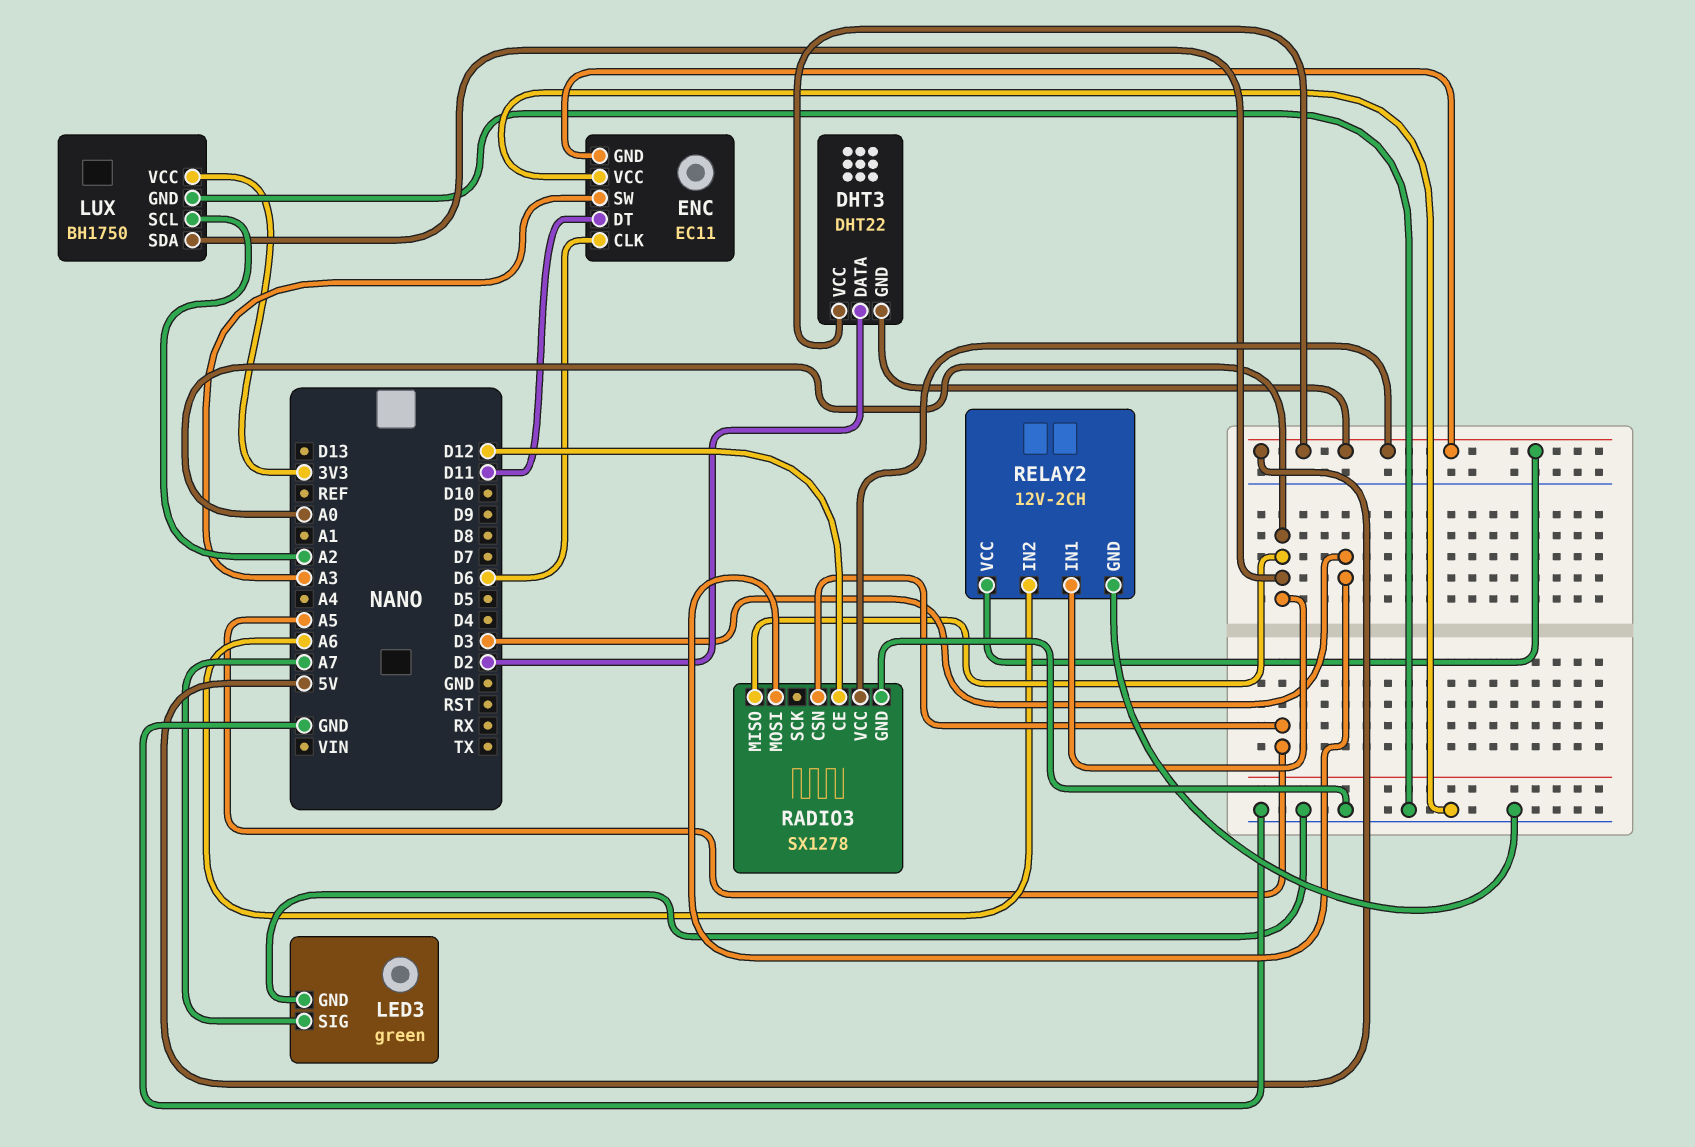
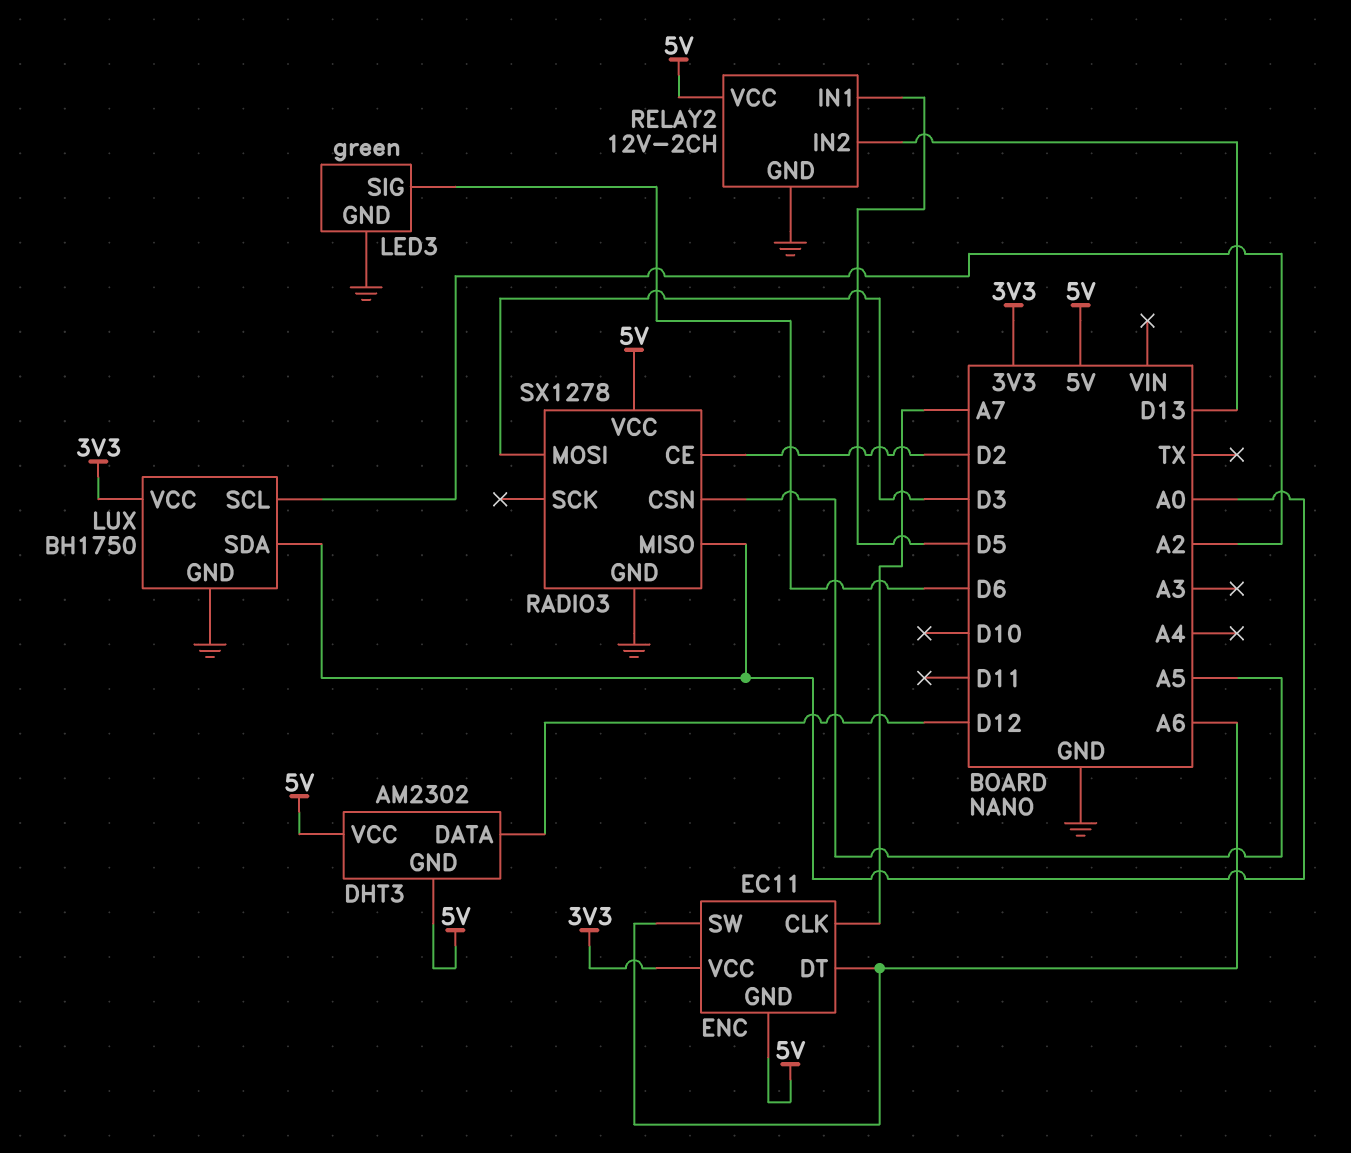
DHT3: DHT22 -> AM2302
DHT3 pin DATA: D2 -> D12
ENC pin CLK: D6 -> A7
ENC pin DT: D11 -> A6
ENC pin SW: A3 -> A6
ENC pin VCC: GND -> 3V3
LED3 pin SIG: A7 -> D6
RADIO3 pin CE: D12 -> D2
RELAY2 pin IN1: A0 -> D5
RELAY2 pin IN2: A6 -> D13

